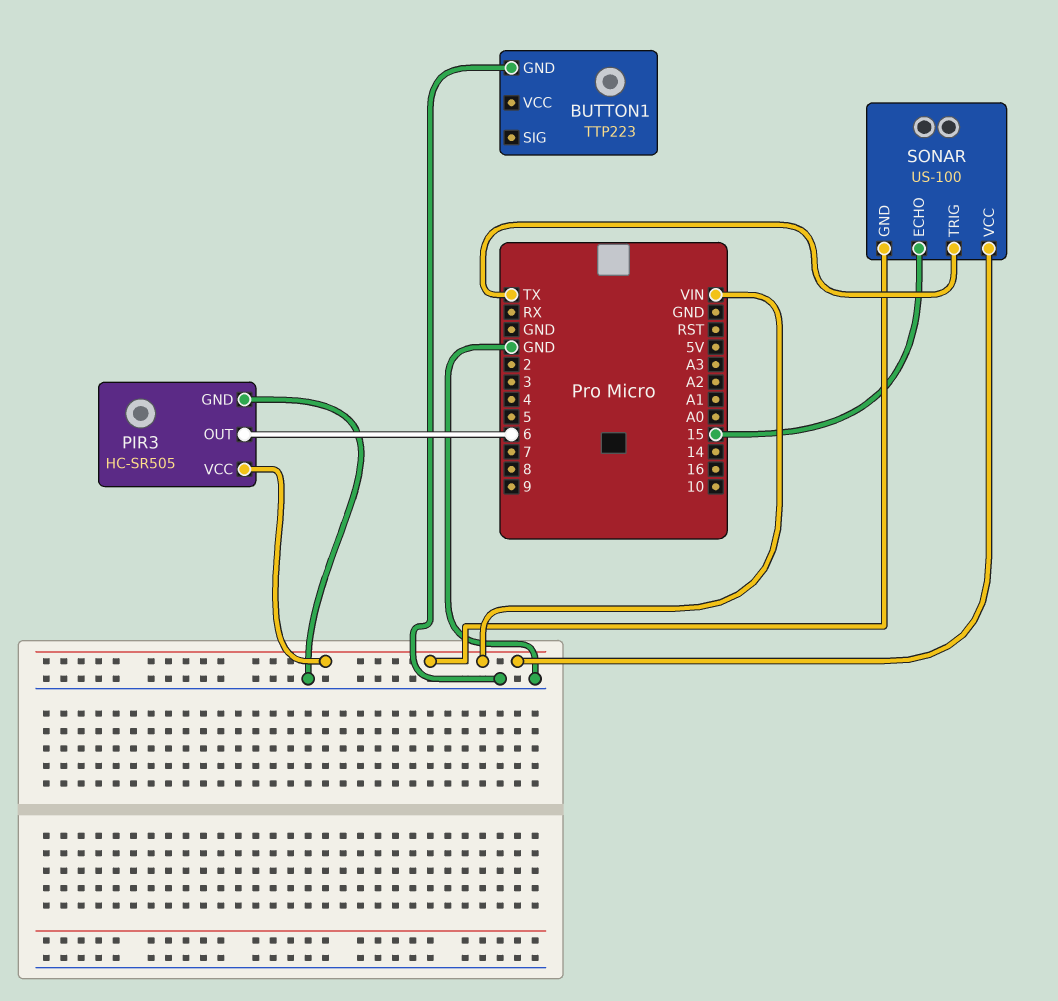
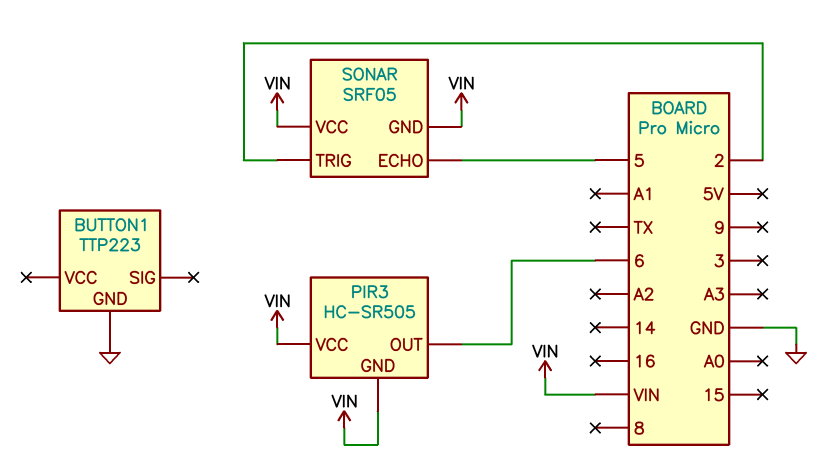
PIR3 pin GND: GND -> VIN
SONAR: US-100 -> SRF05
SONAR pin ECHO: 15 -> 5
SONAR pin TRIG: TX -> 2

